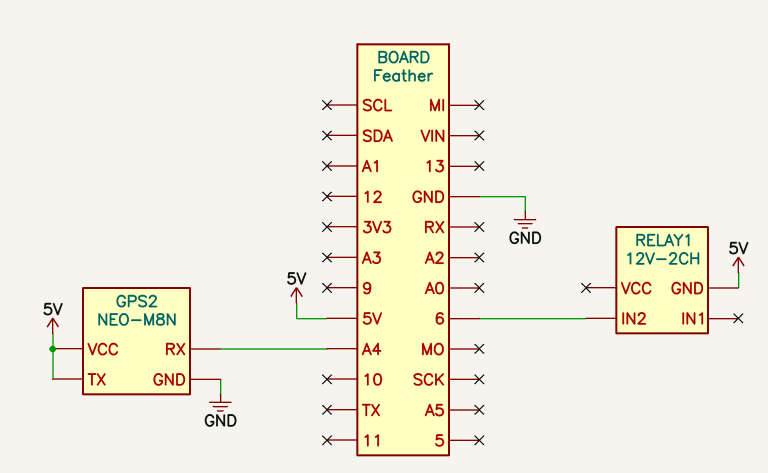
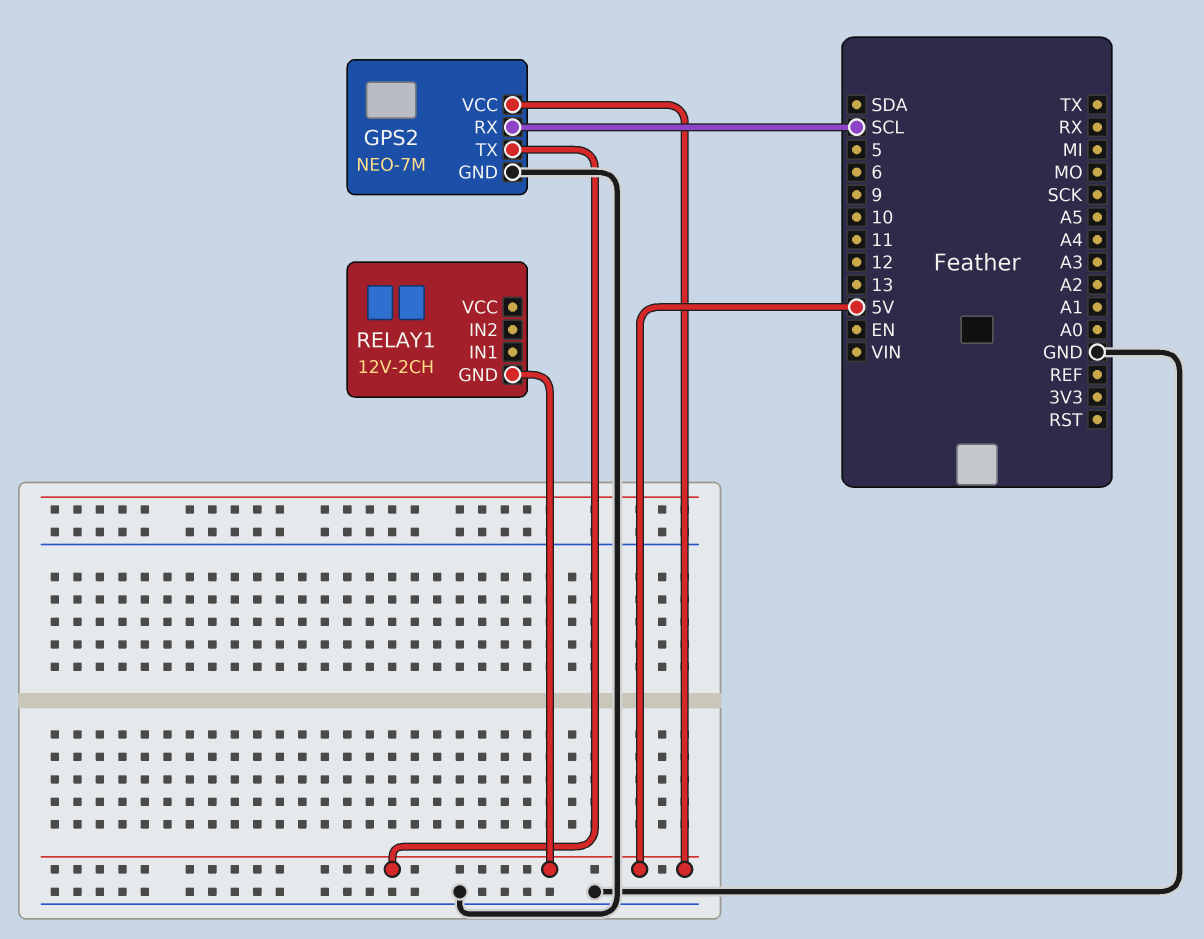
GPS2: NEO-M8N -> NEO-7M
GPS2 pin RX: A4 -> SCL
RELAY1 pin IN2: 6 -> none

